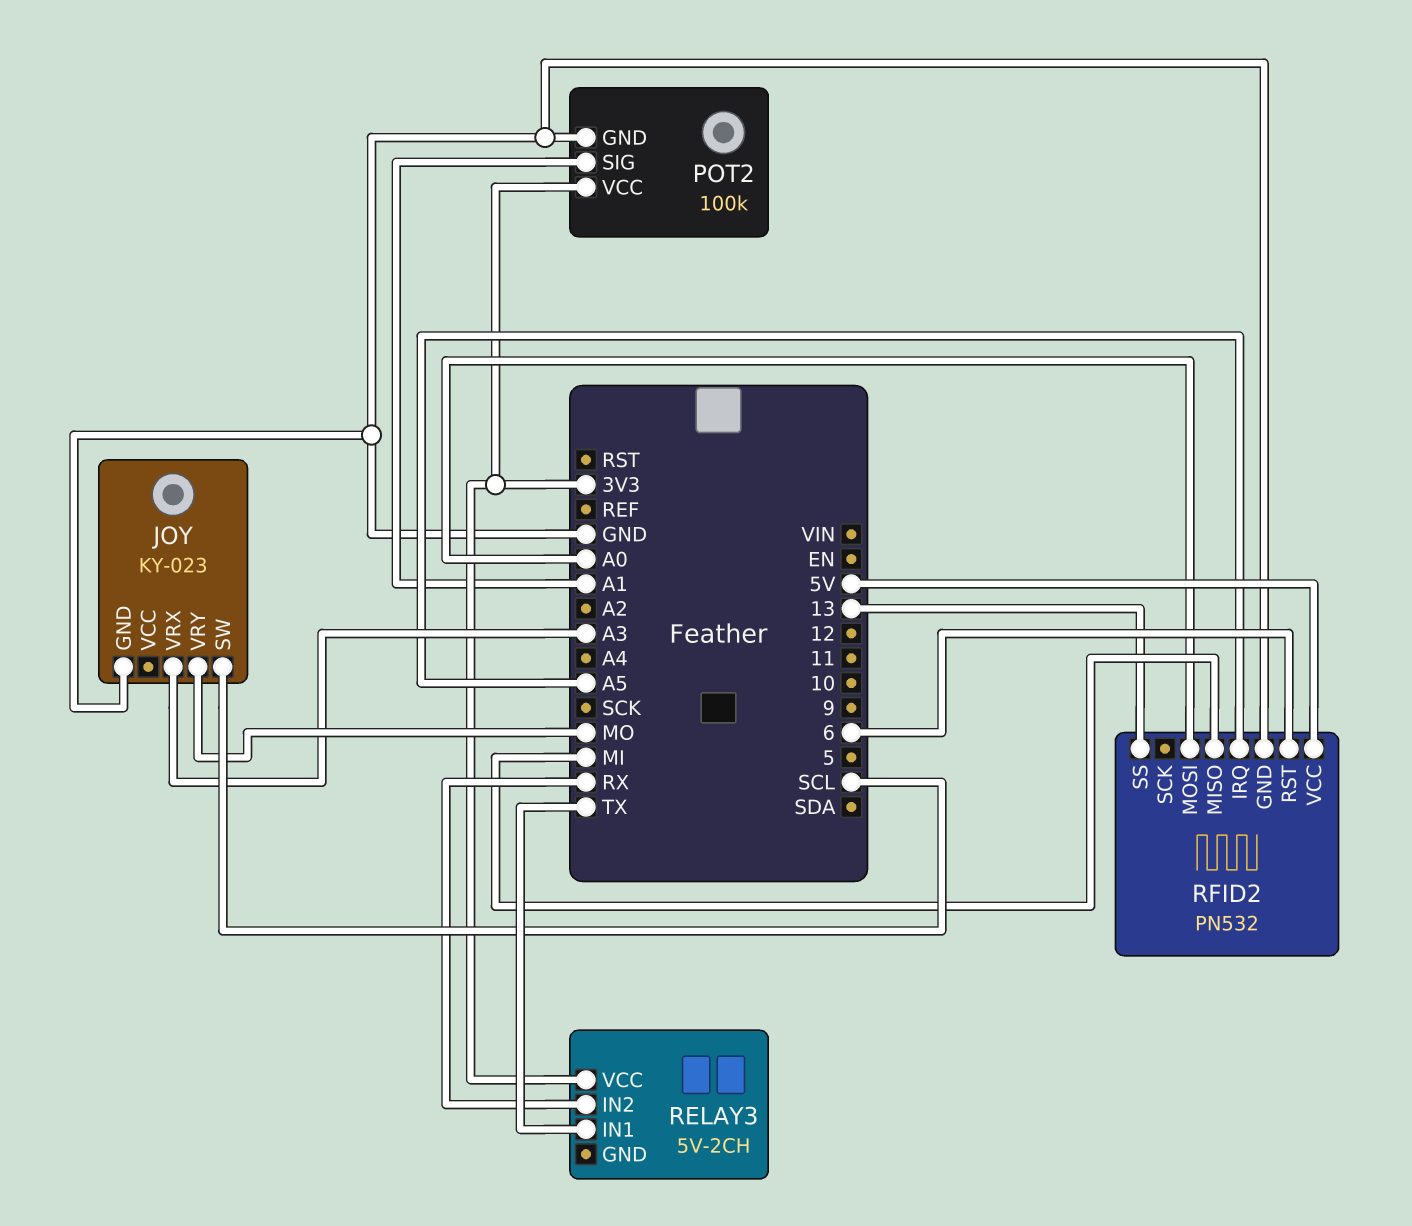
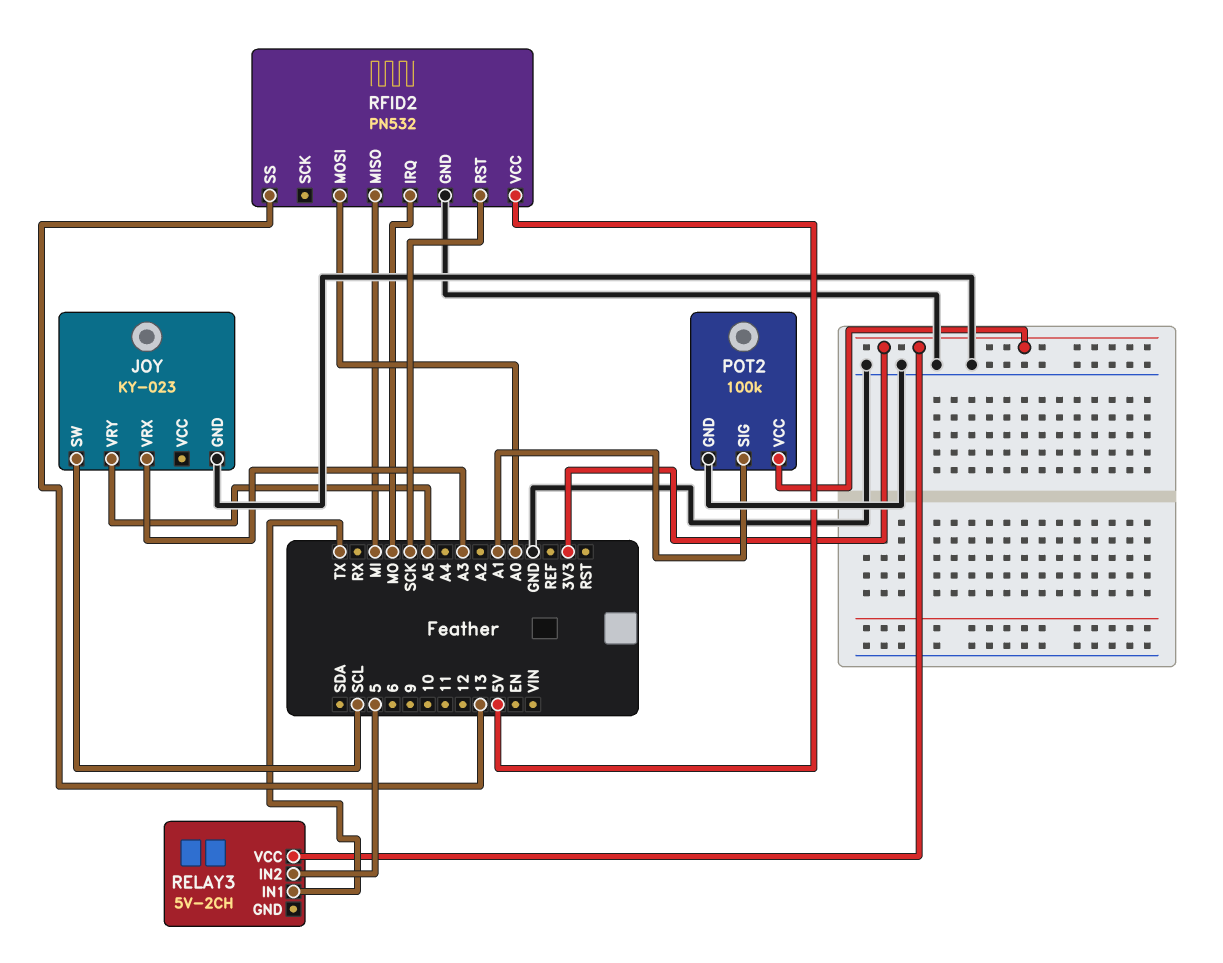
JOY pin VRY: MO -> A5
RELAY3 pin IN2: RX -> 5
RFID2 pin IRQ: A5 -> MO
RFID2 pin RST: 6 -> SCK

